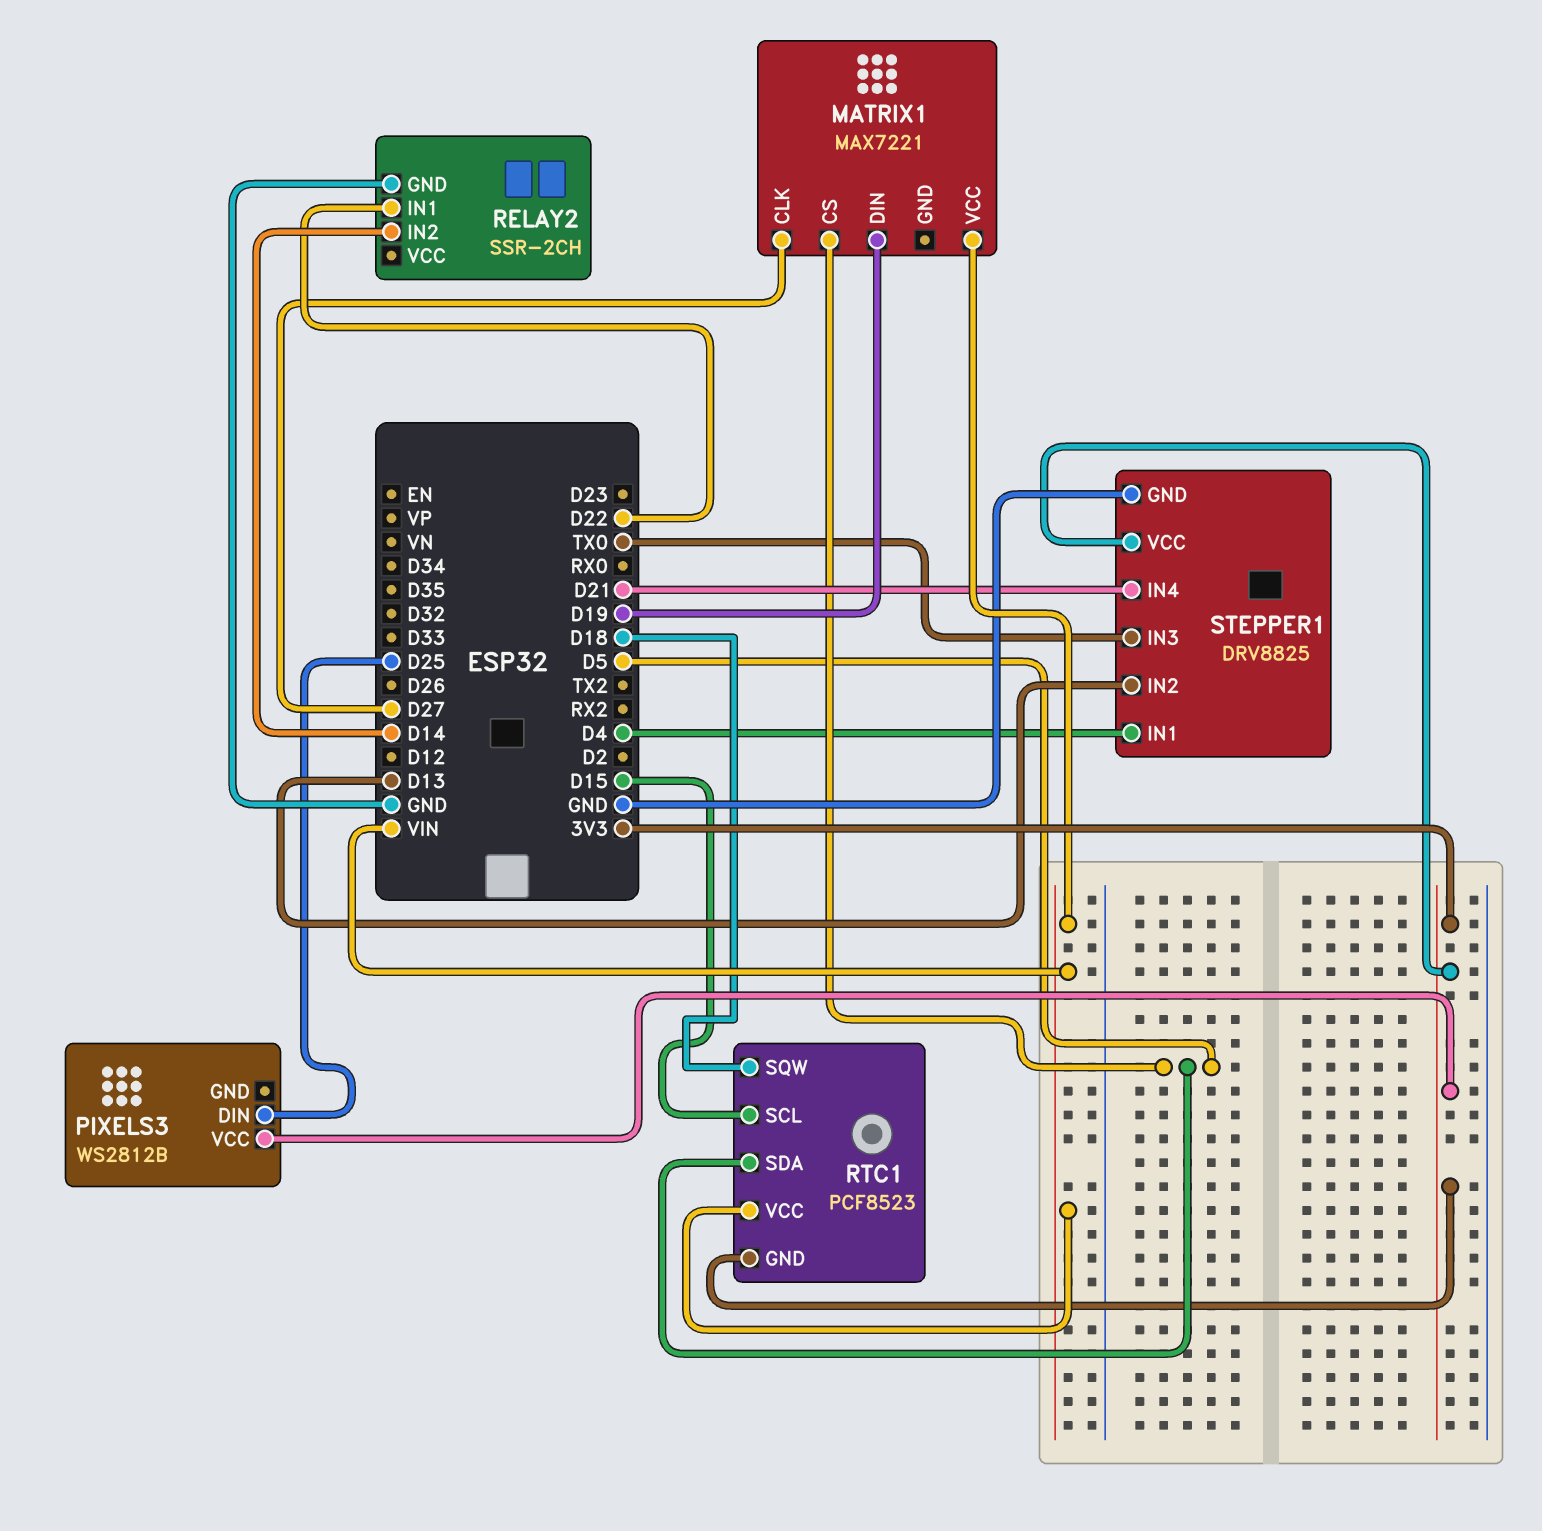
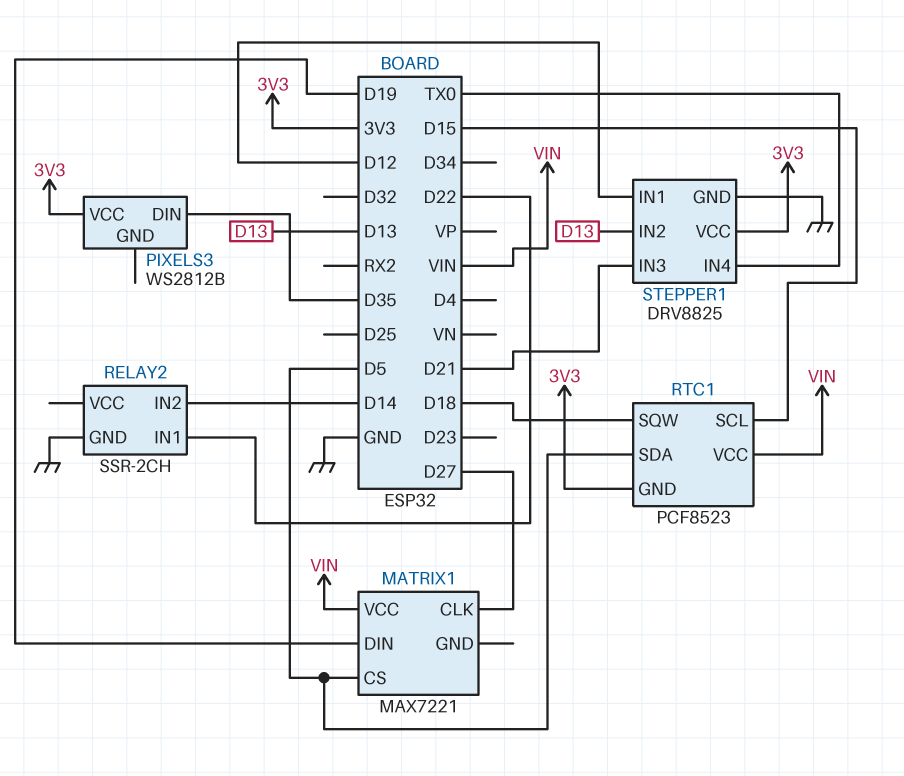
PIXELS3 pin DIN: D25 -> D35
STEPPER1 pin IN1: D4 -> D12
STEPPER1 pin IN3: TX0 -> D21
STEPPER1 pin IN4: D21 -> TX0

